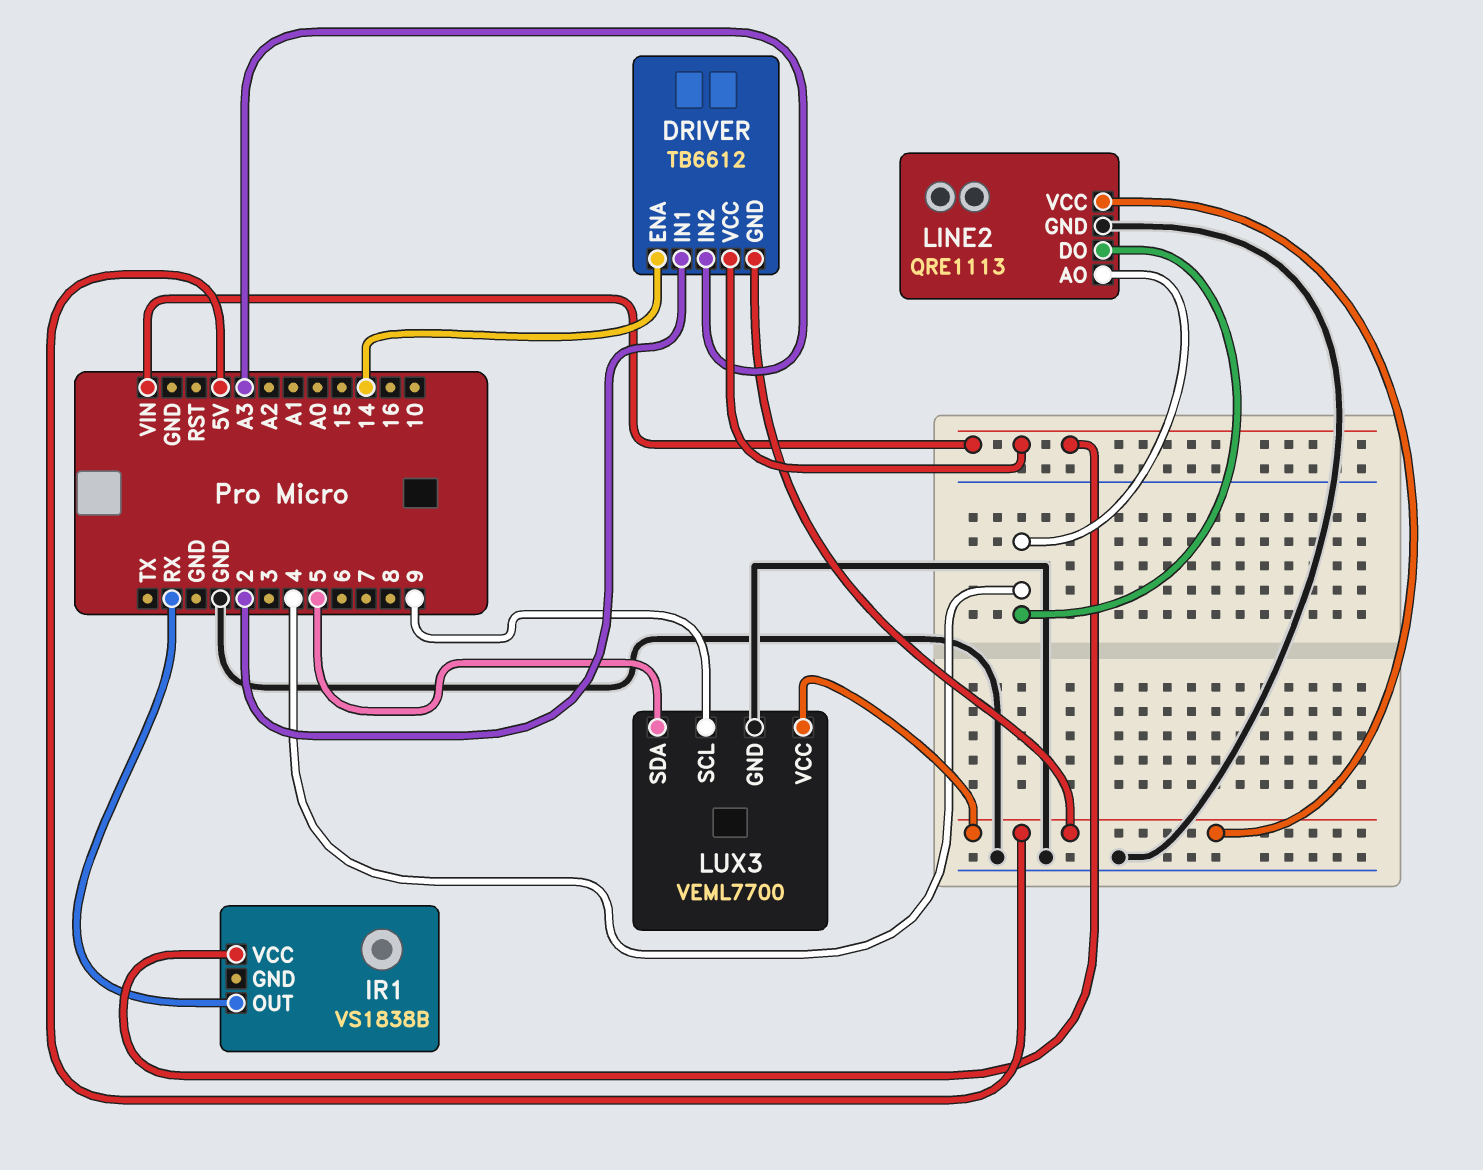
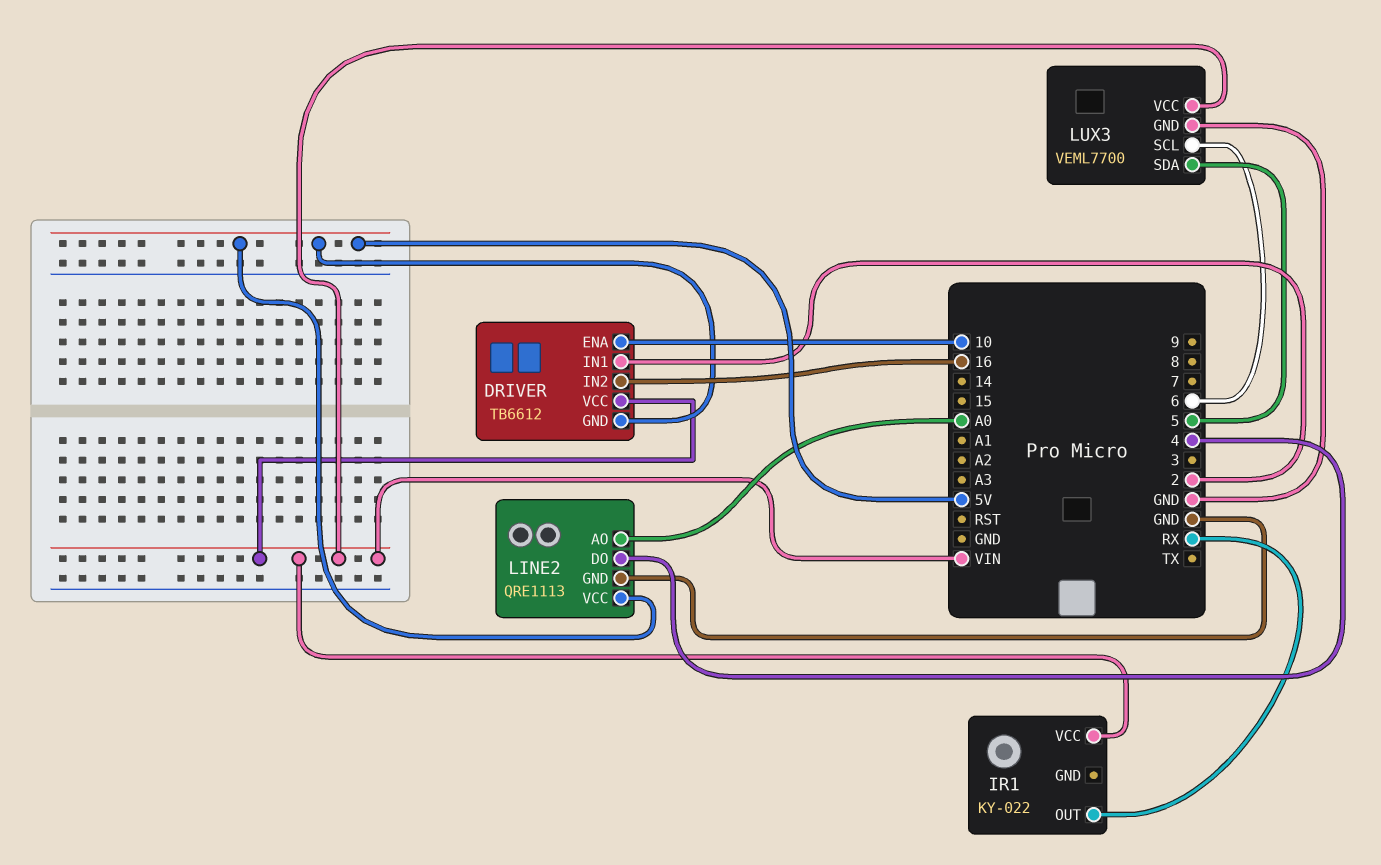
DRIVER pin ENA: 14 -> 10
DRIVER pin IN2: A3 -> 16
IR1: VS1838B -> KY-022
LINE2 pin AO: 4 -> A0
LUX3 pin SCL: 9 -> 6
LUX3 pin VCC: 5V -> VIN

